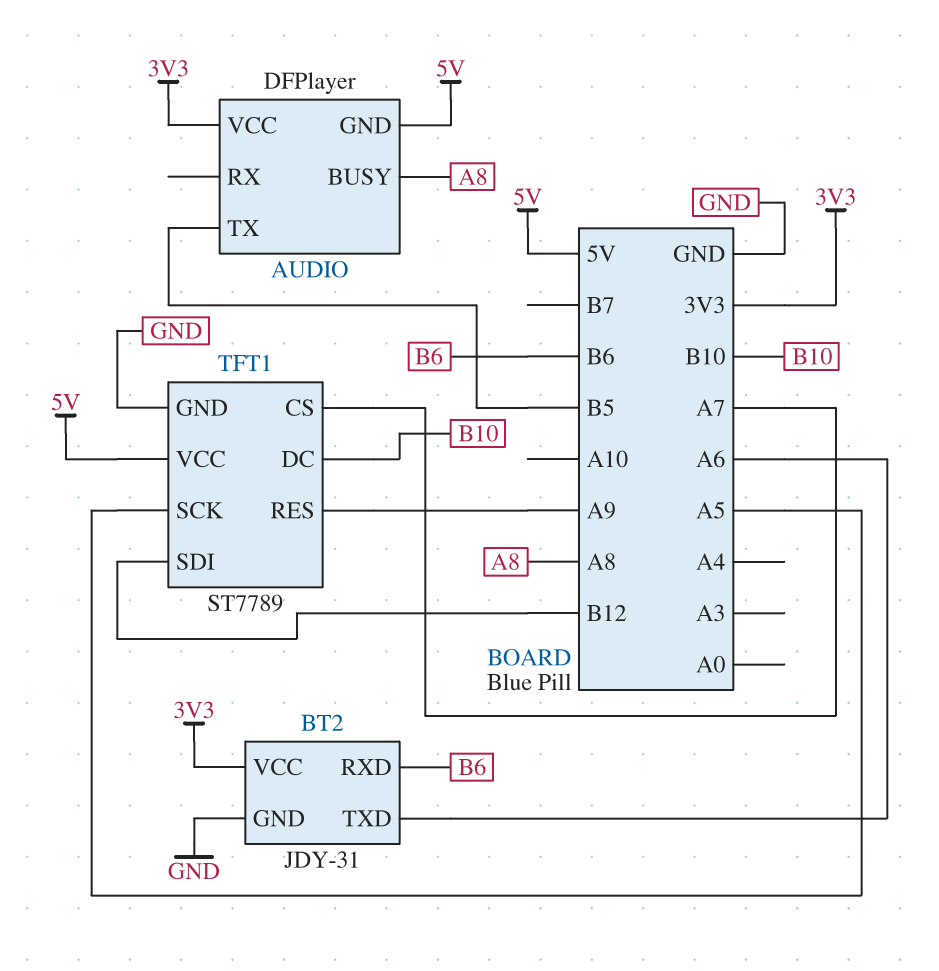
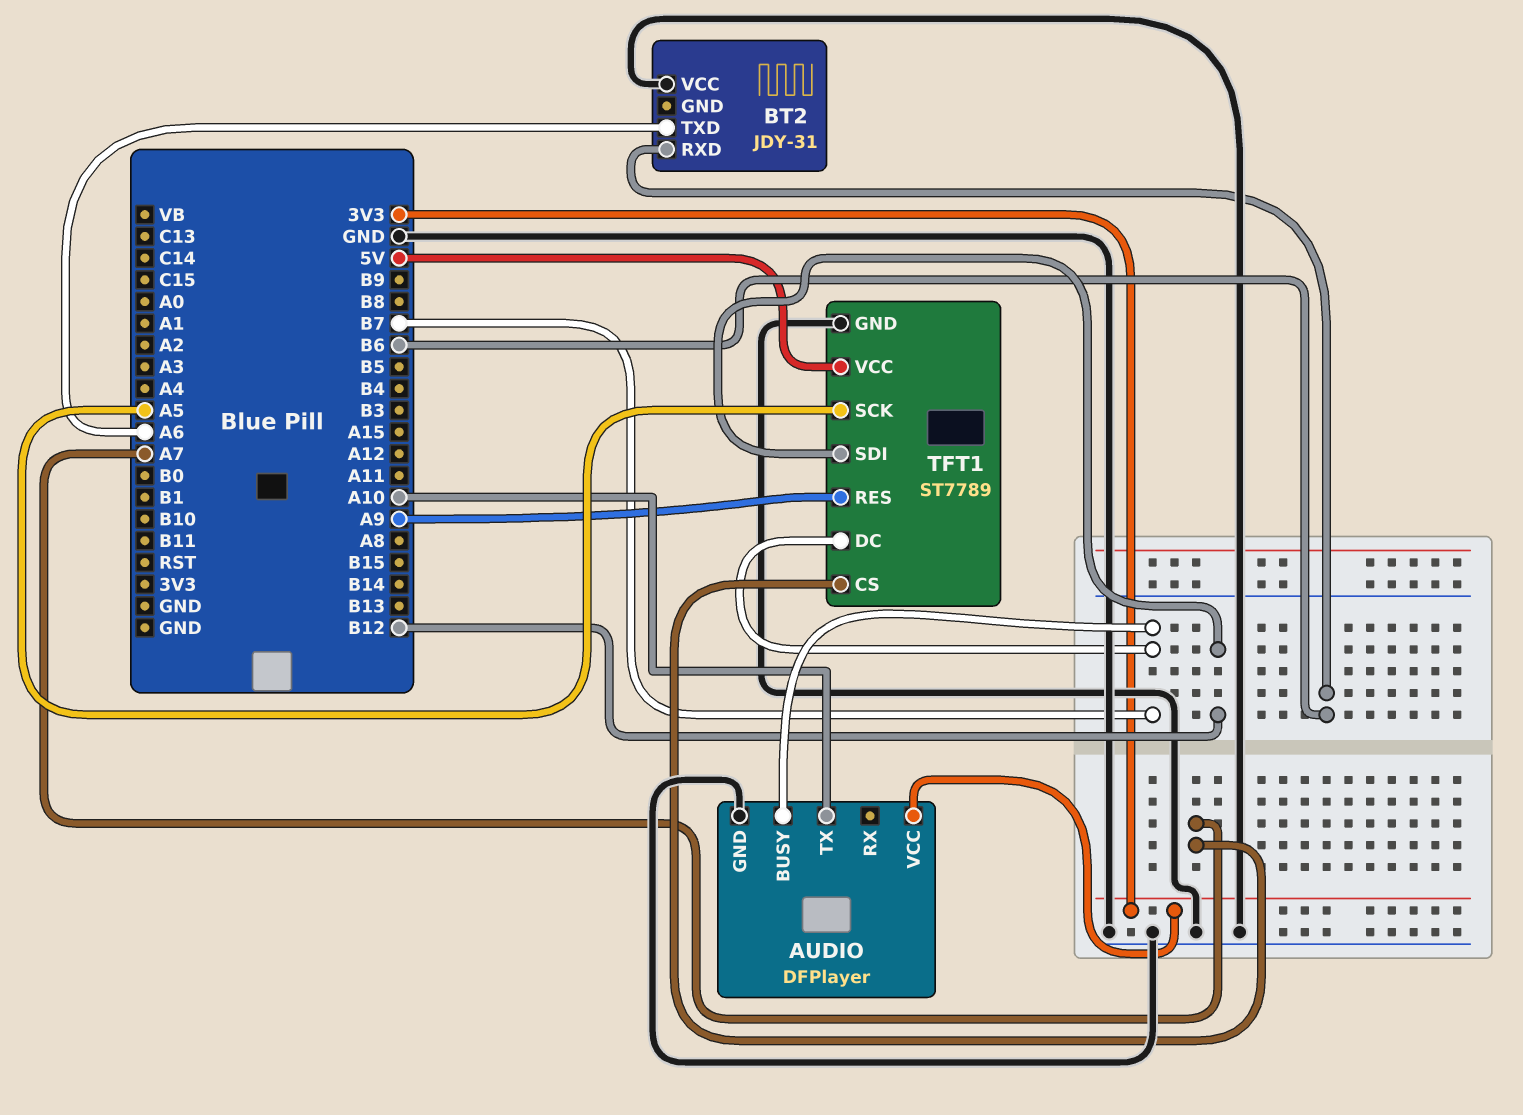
AUDIO pin BUSY: A8 -> B7
AUDIO pin GND: 5V -> GND
AUDIO pin TX: B5 -> A10
BT2 pin GND: GND -> none
BT2 pin VCC: 3V3 -> GND
TFT1 pin DC: B10 -> B7

